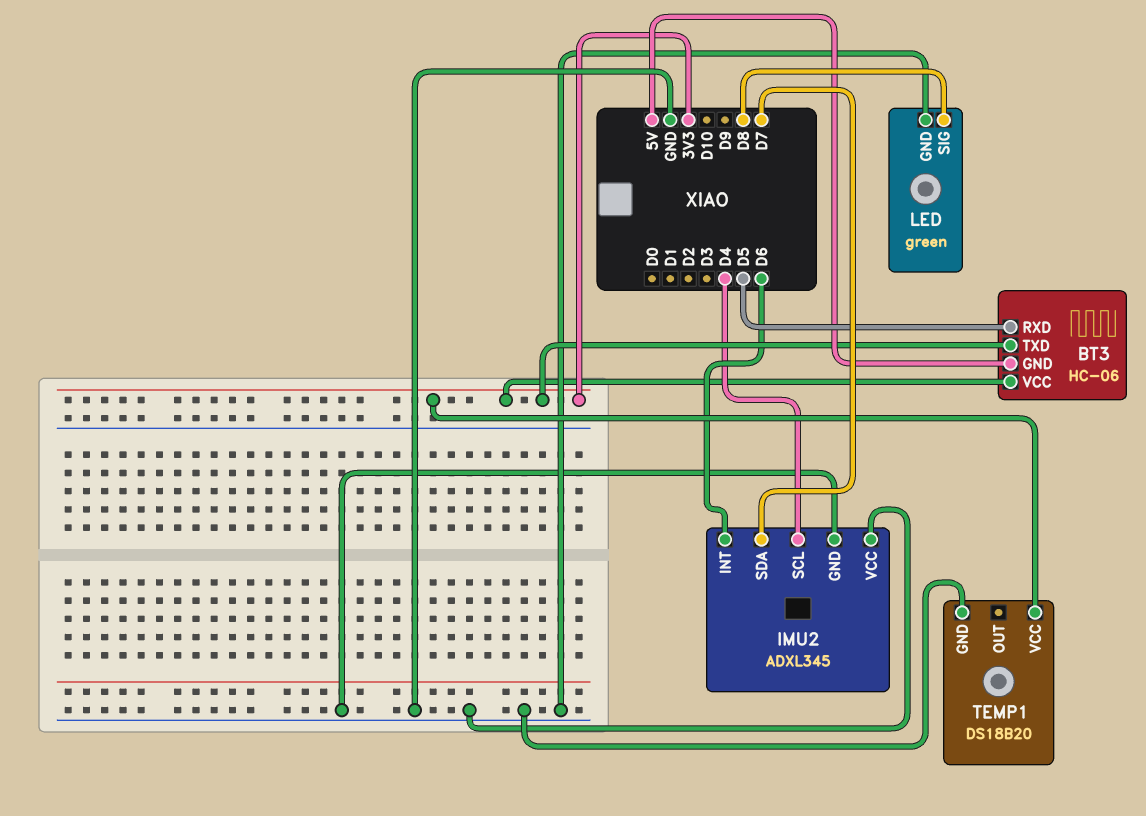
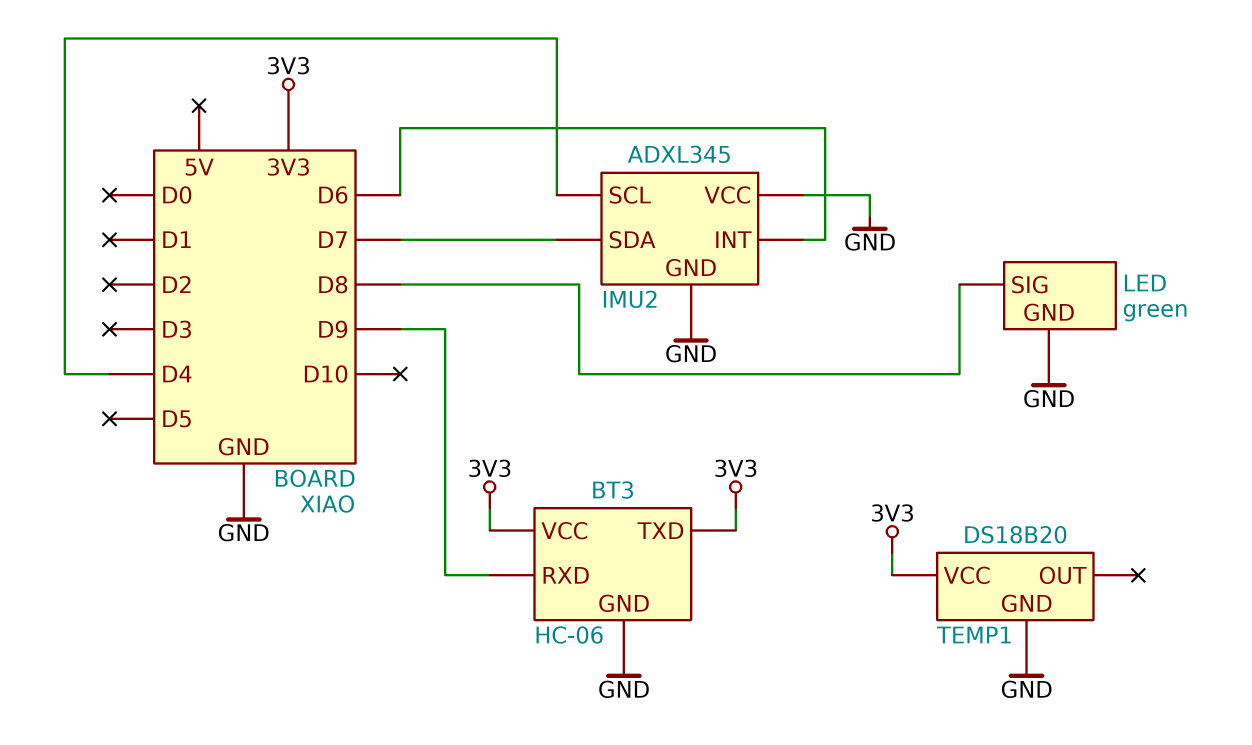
BT3 pin GND: 5V -> GND
BT3 pin RXD: D5 -> D9

